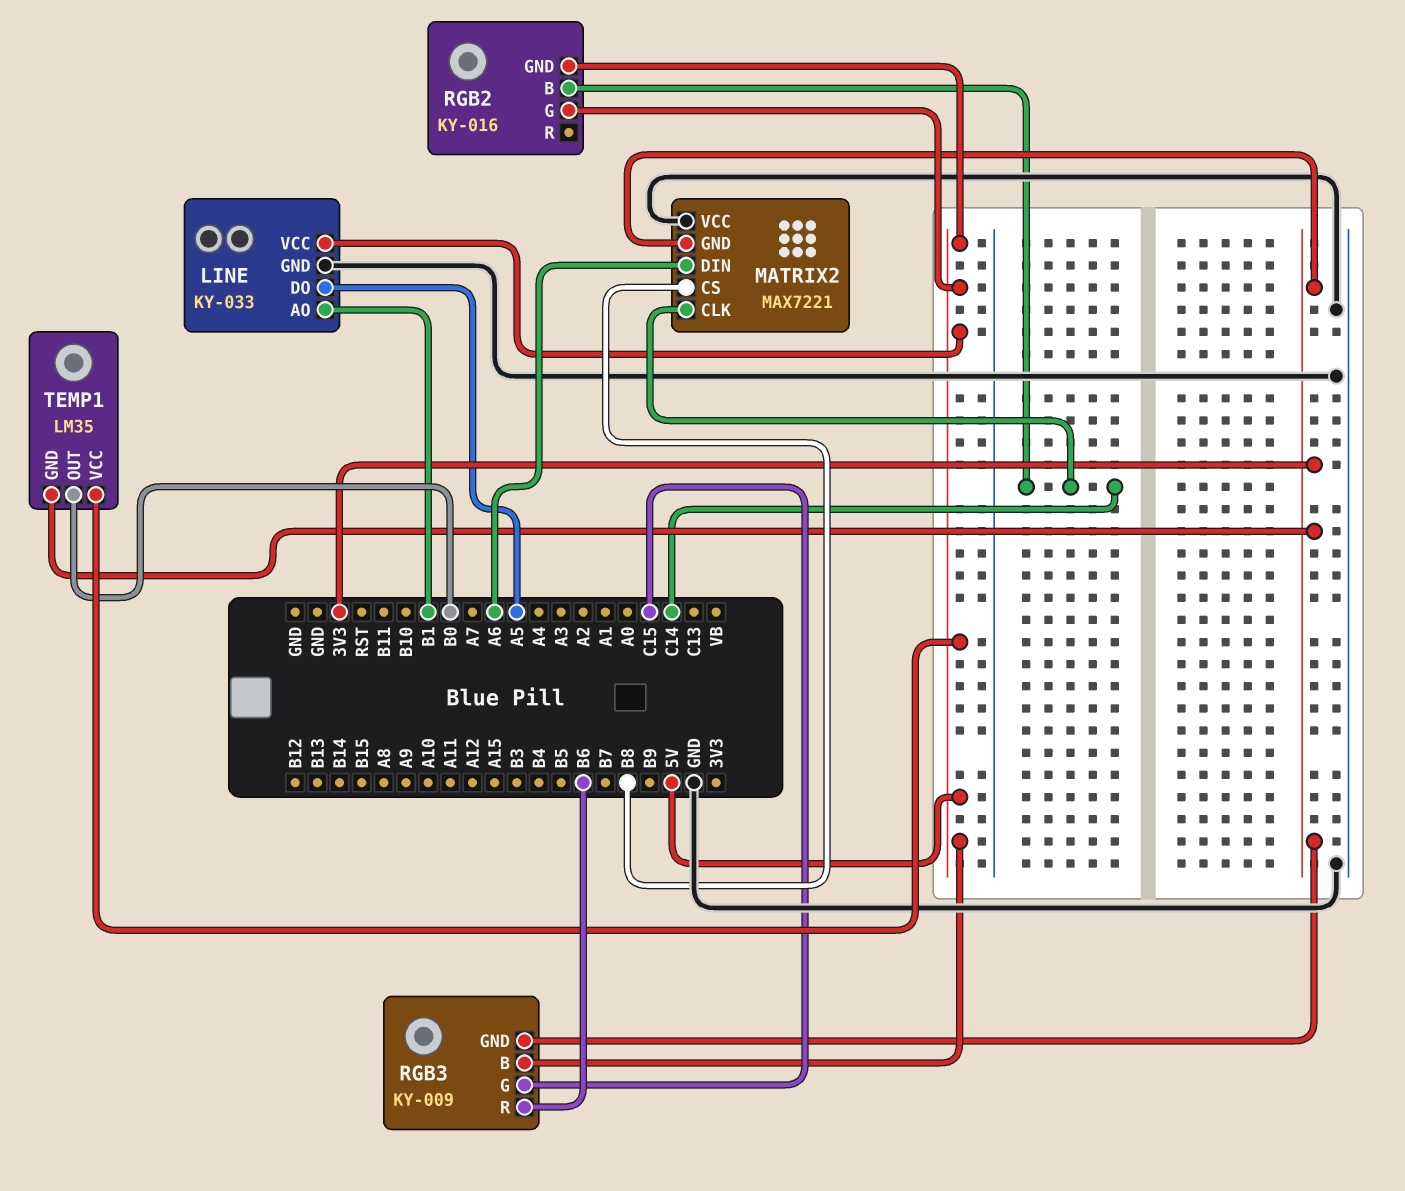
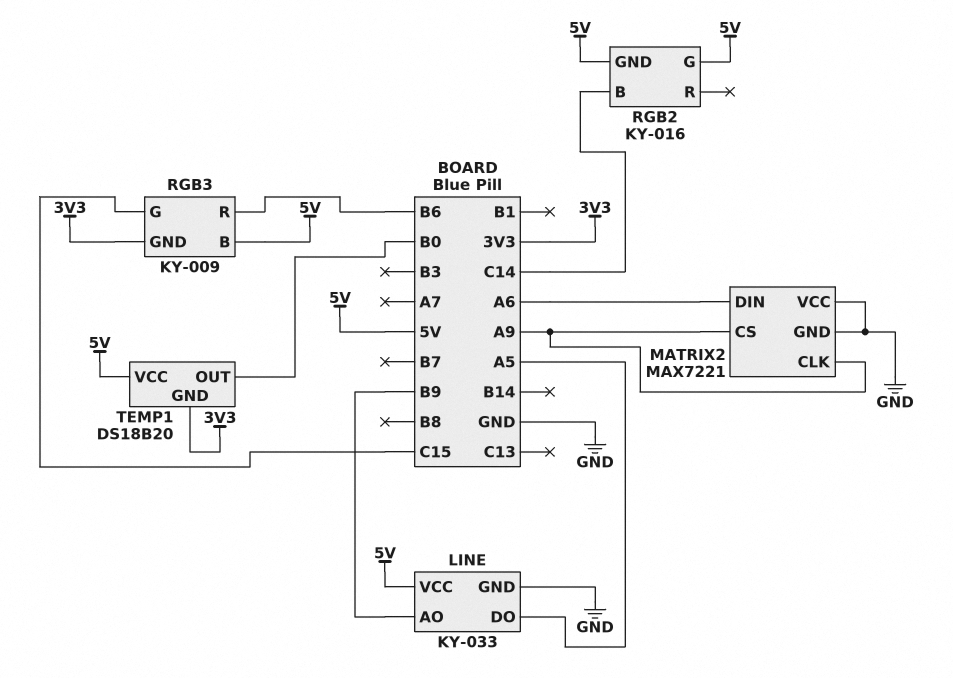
LINE pin AO: B1 -> B9
MATRIX2 pin CLK: C14 -> A9
MATRIX2 pin CS: B8 -> A9
MATRIX2 pin GND: 3V3 -> GND
TEMP1: LM35 -> DS18B20

